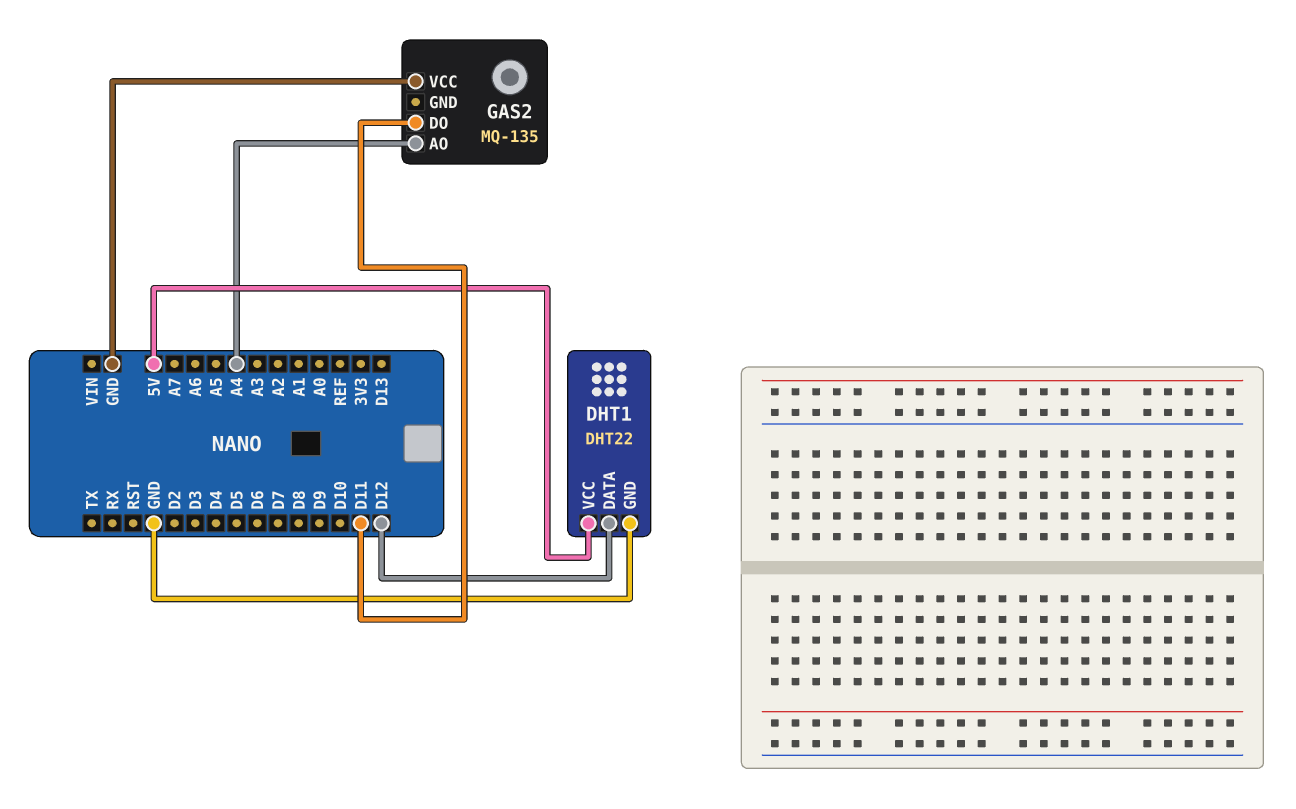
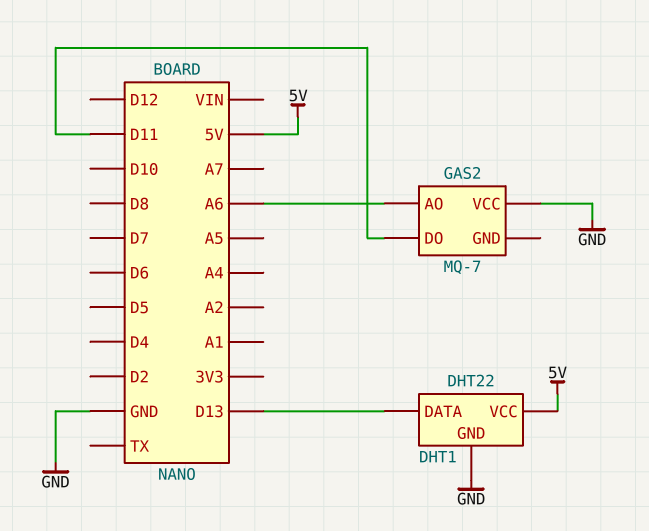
DHT1 pin DATA: D12 -> D13
GAS2: MQ-135 -> MQ-7
GAS2 pin AO: A4 -> A6

